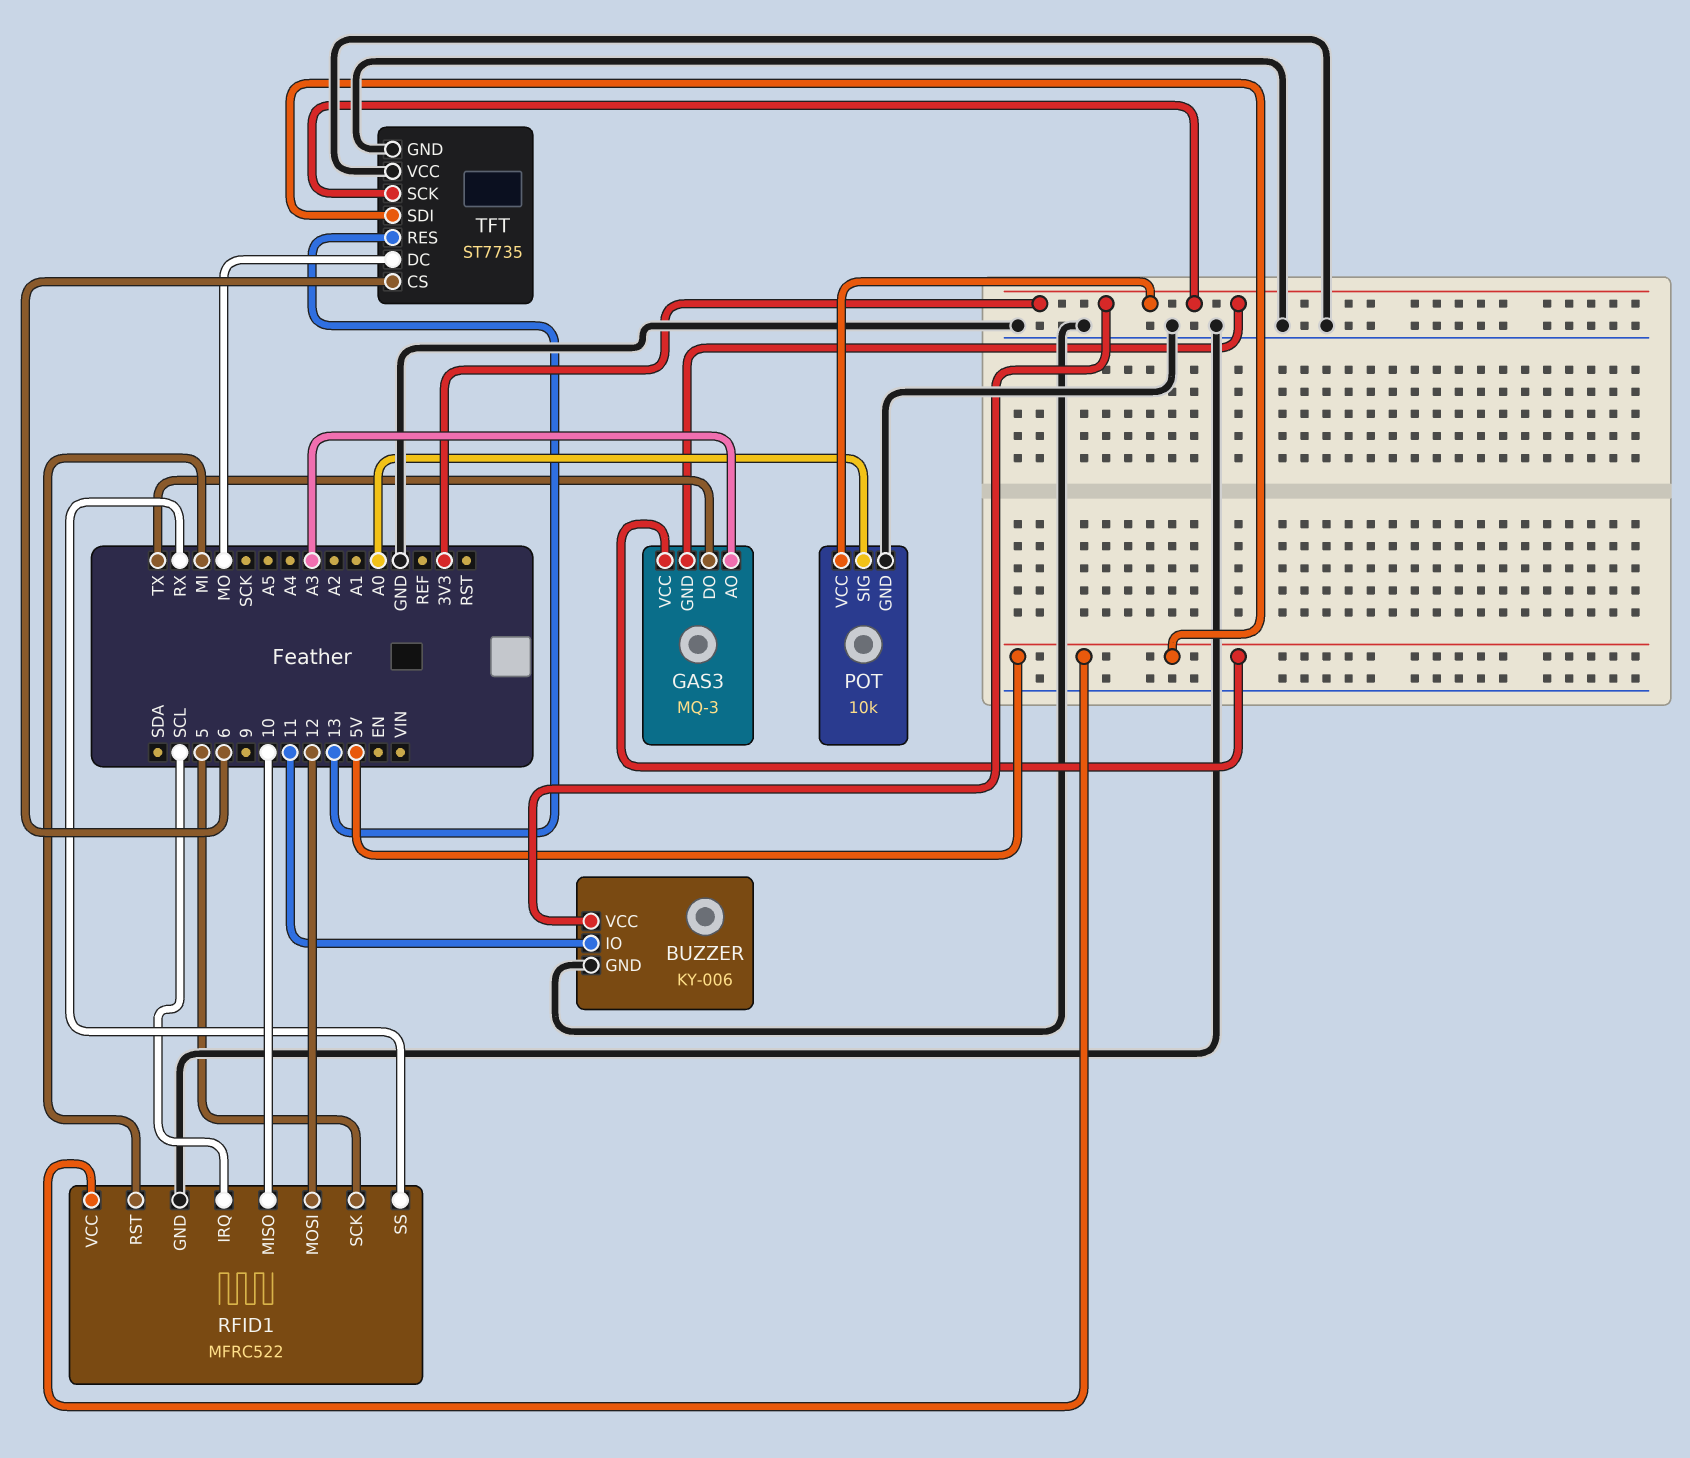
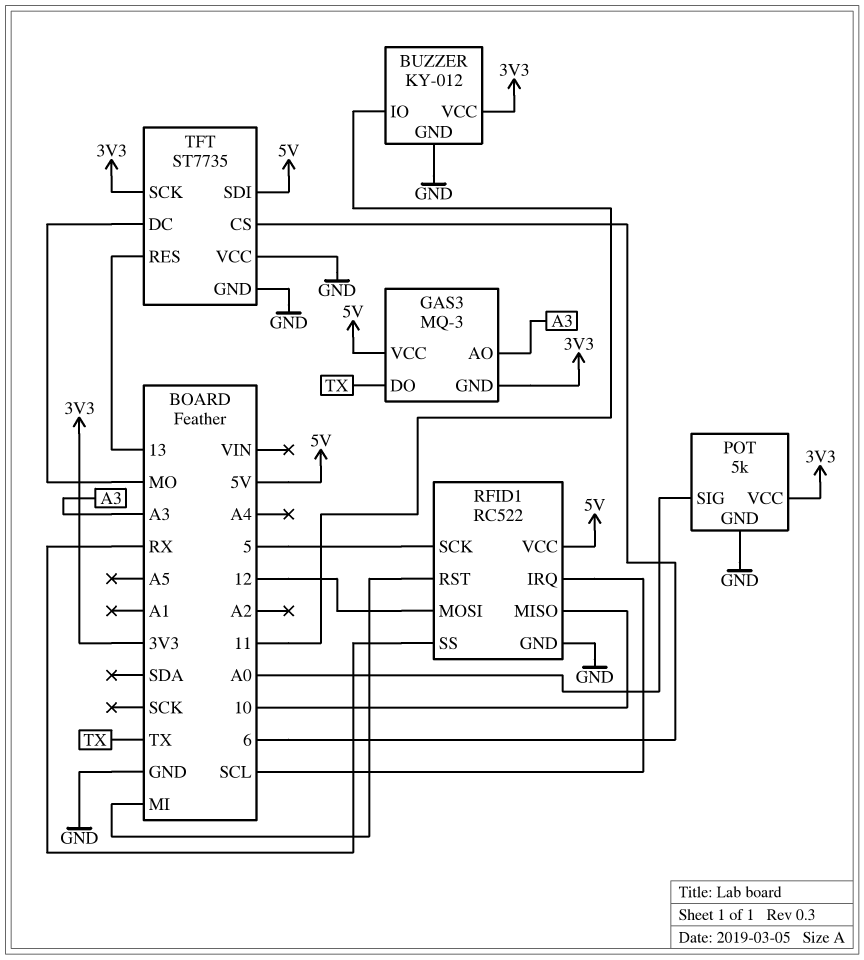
BUZZER: KY-006 -> KY-012
POT: 10k -> 5k
RFID1: MFRC522 -> RC522

